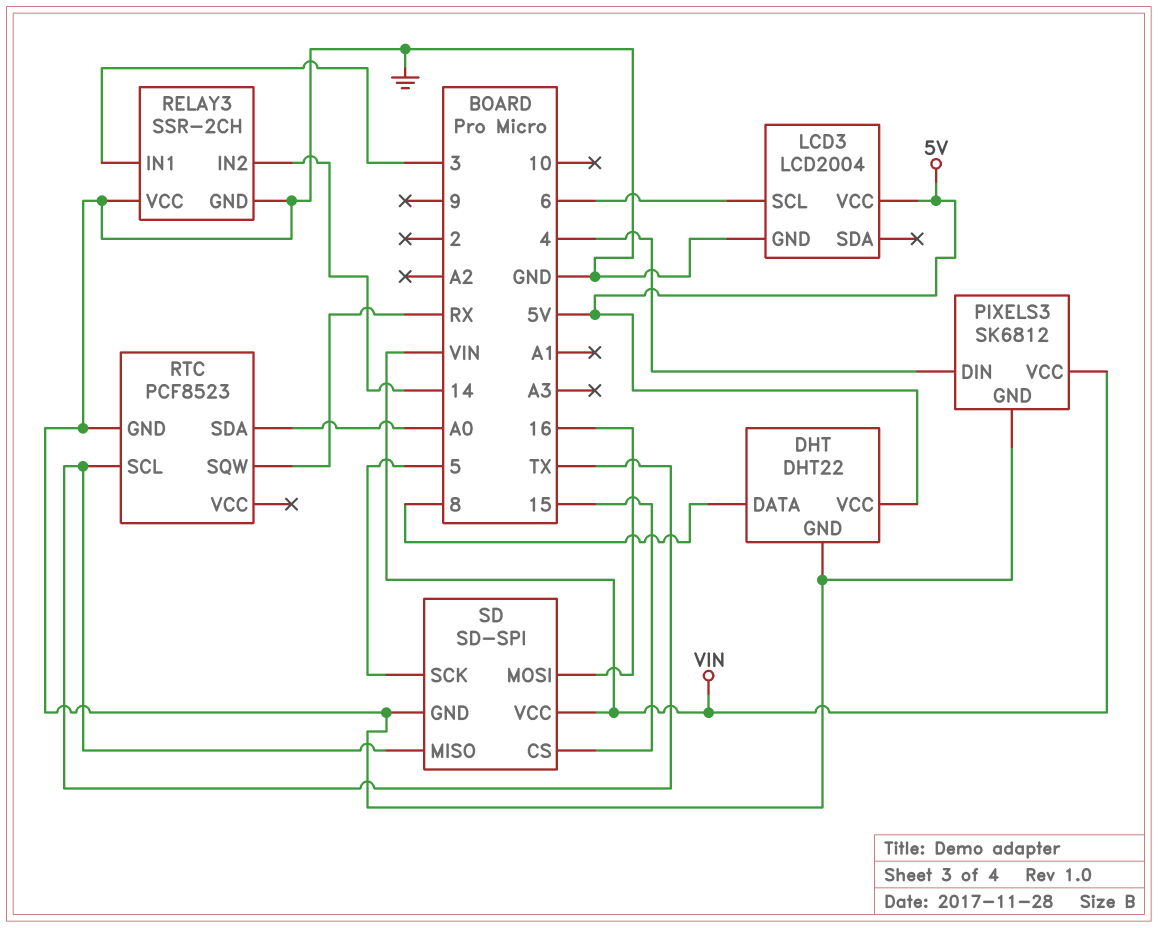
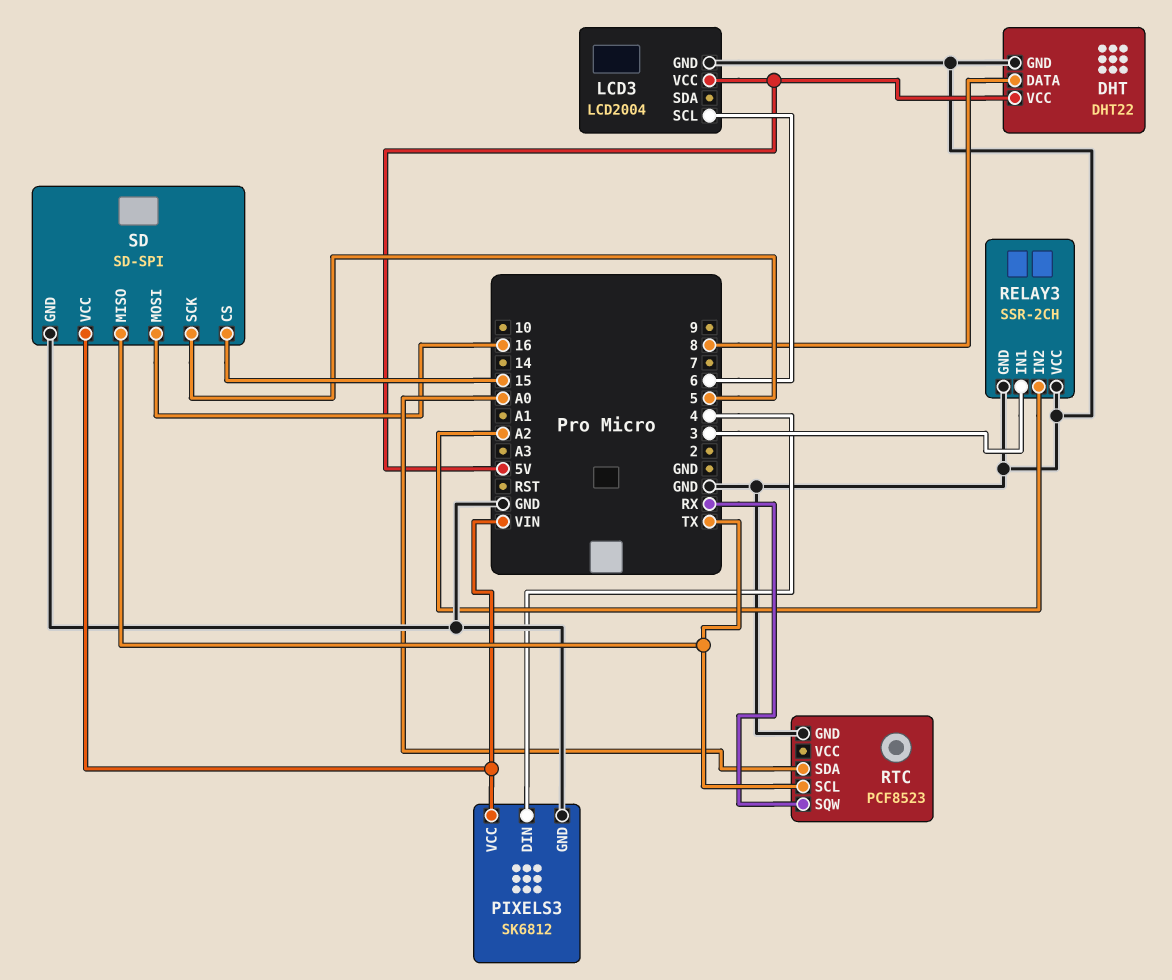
RELAY3 pin IN2: 14 -> A2

